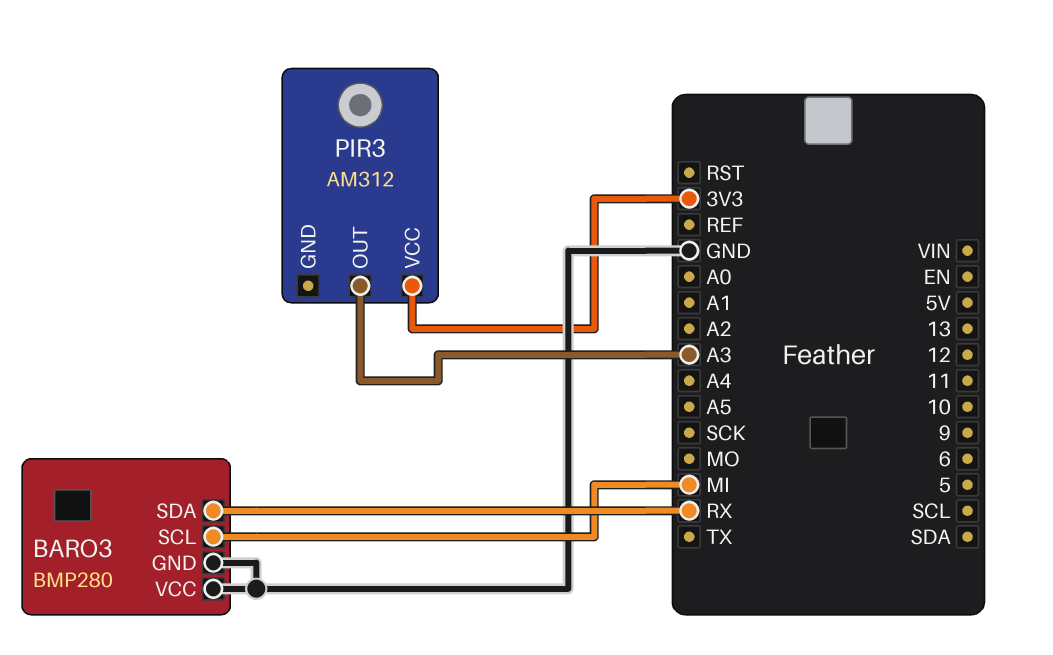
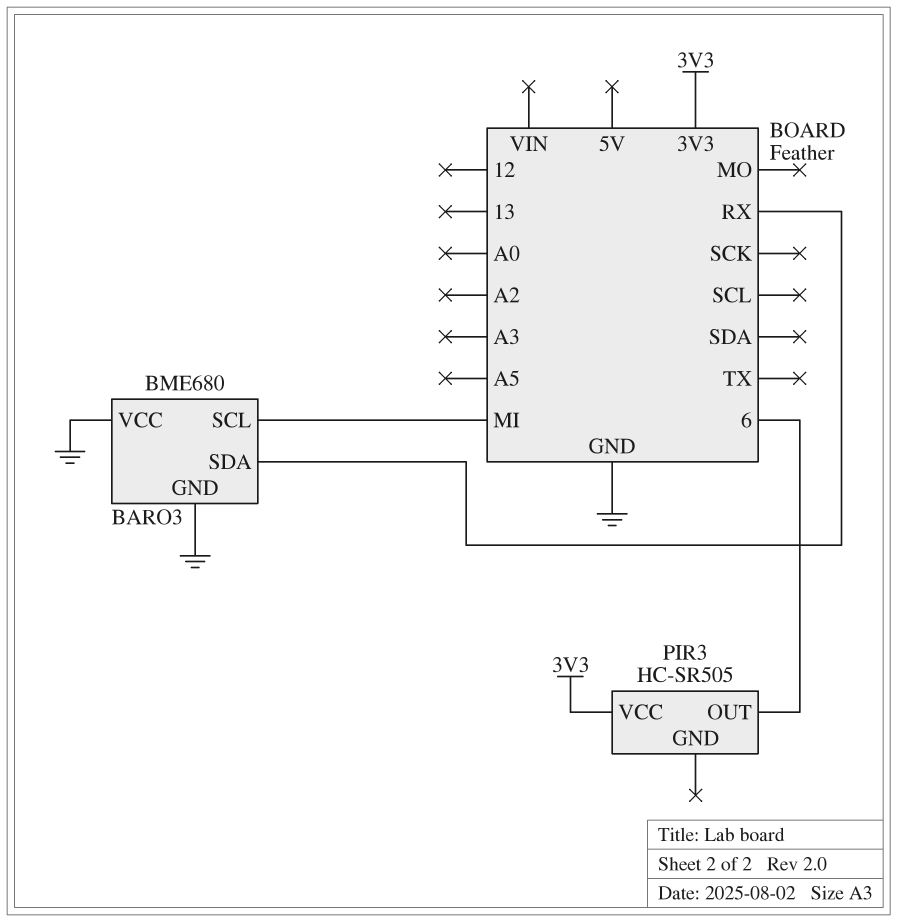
BARO3: BMP280 -> BME680
PIR3: AM312 -> HC-SR505
PIR3 pin OUT: A3 -> 6

